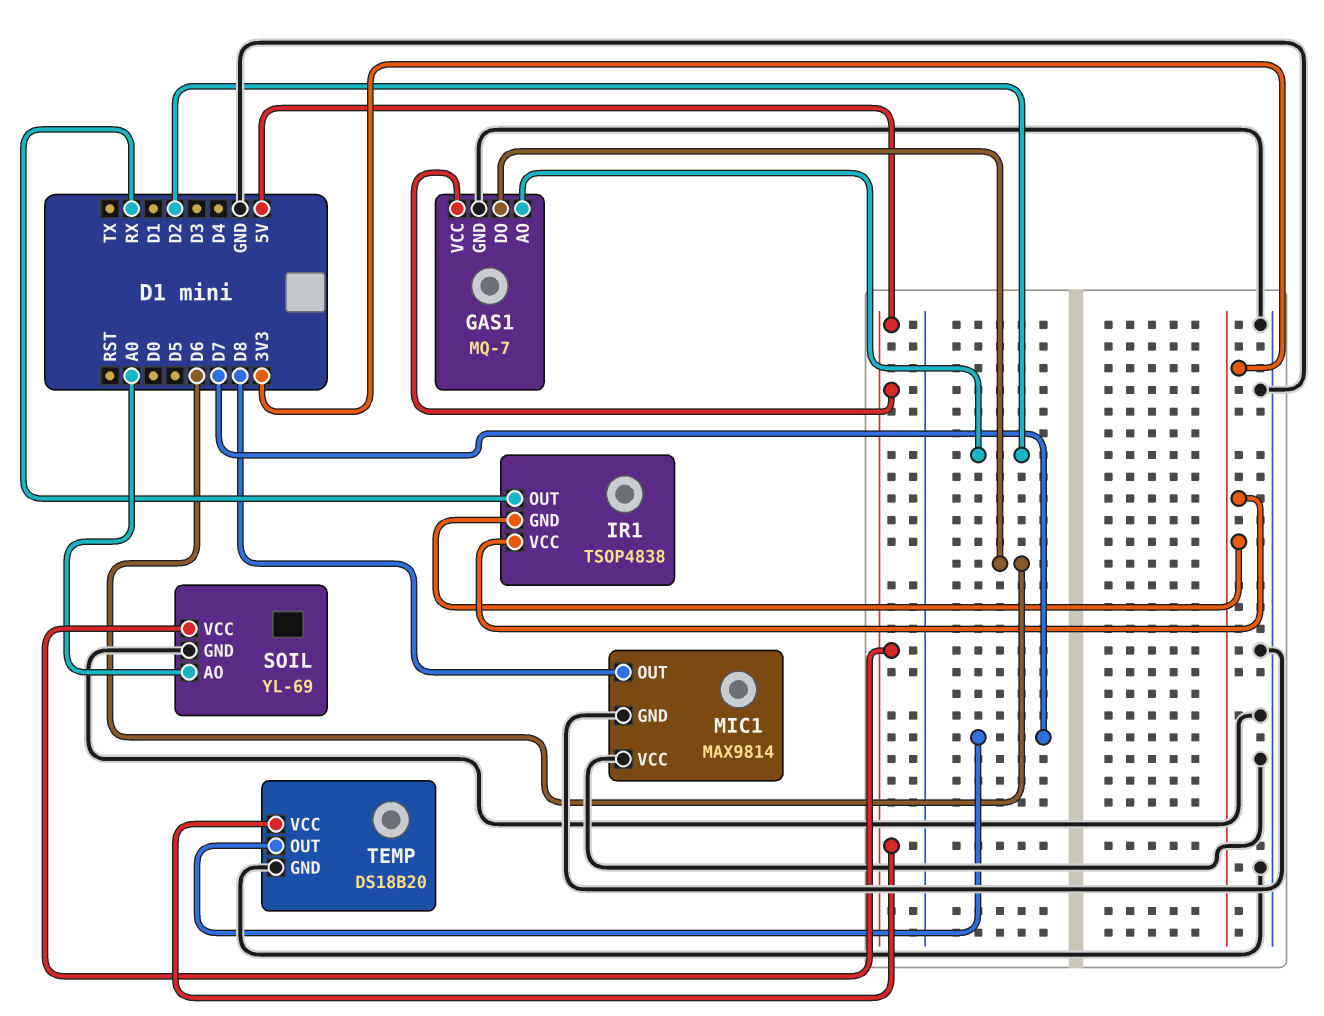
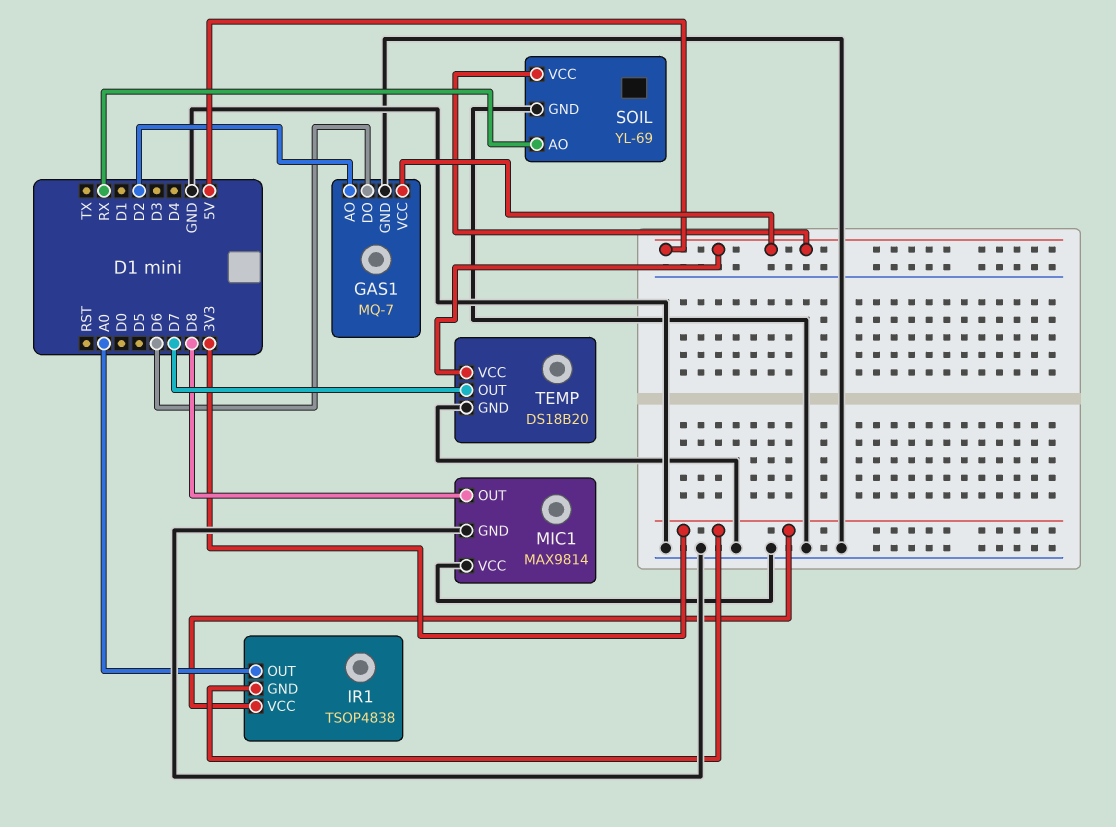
IR1 pin OUT: RX -> A0
SOIL pin AO: A0 -> RX

